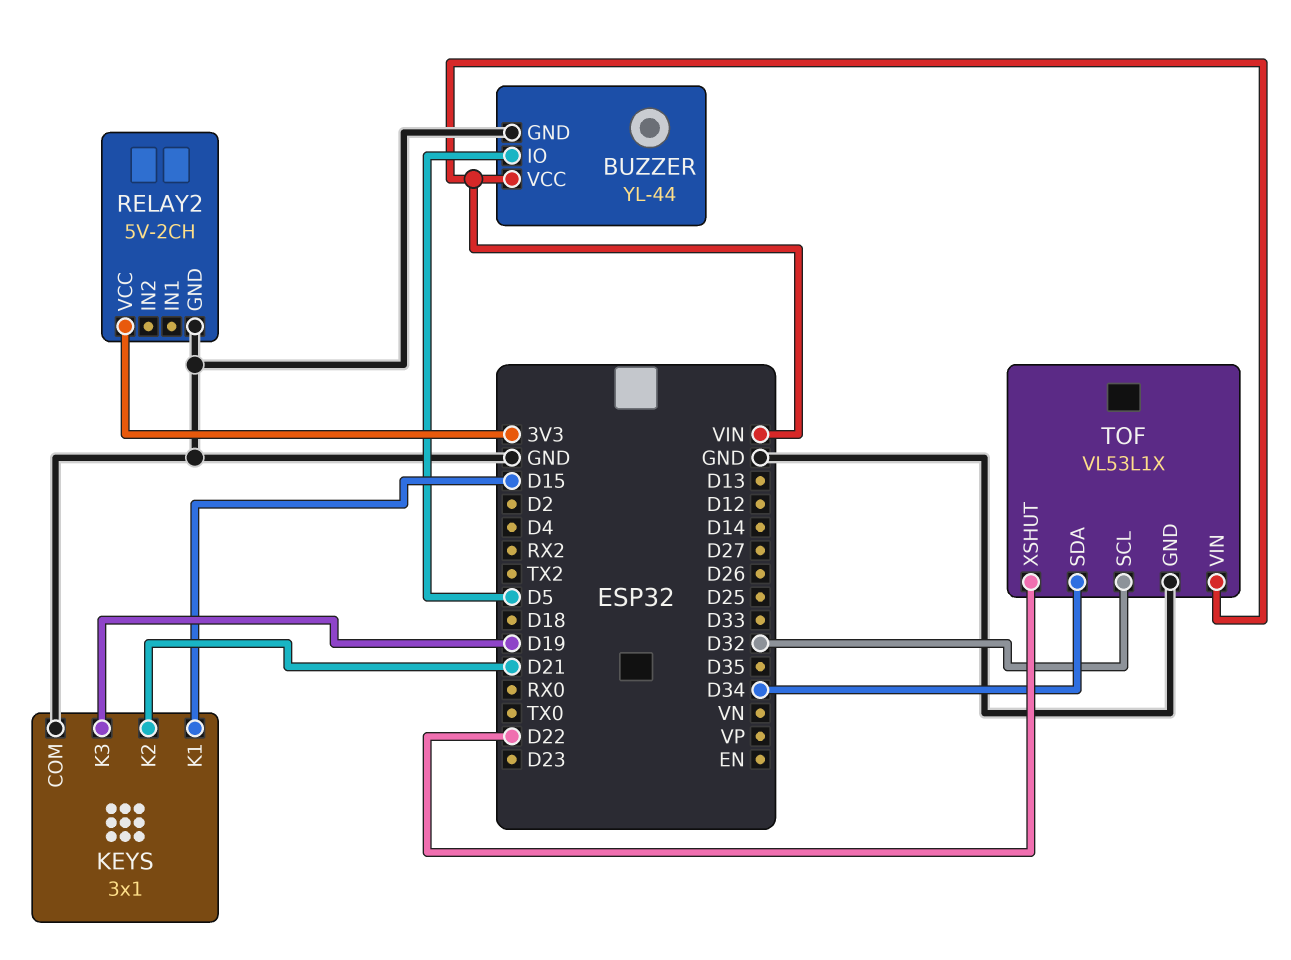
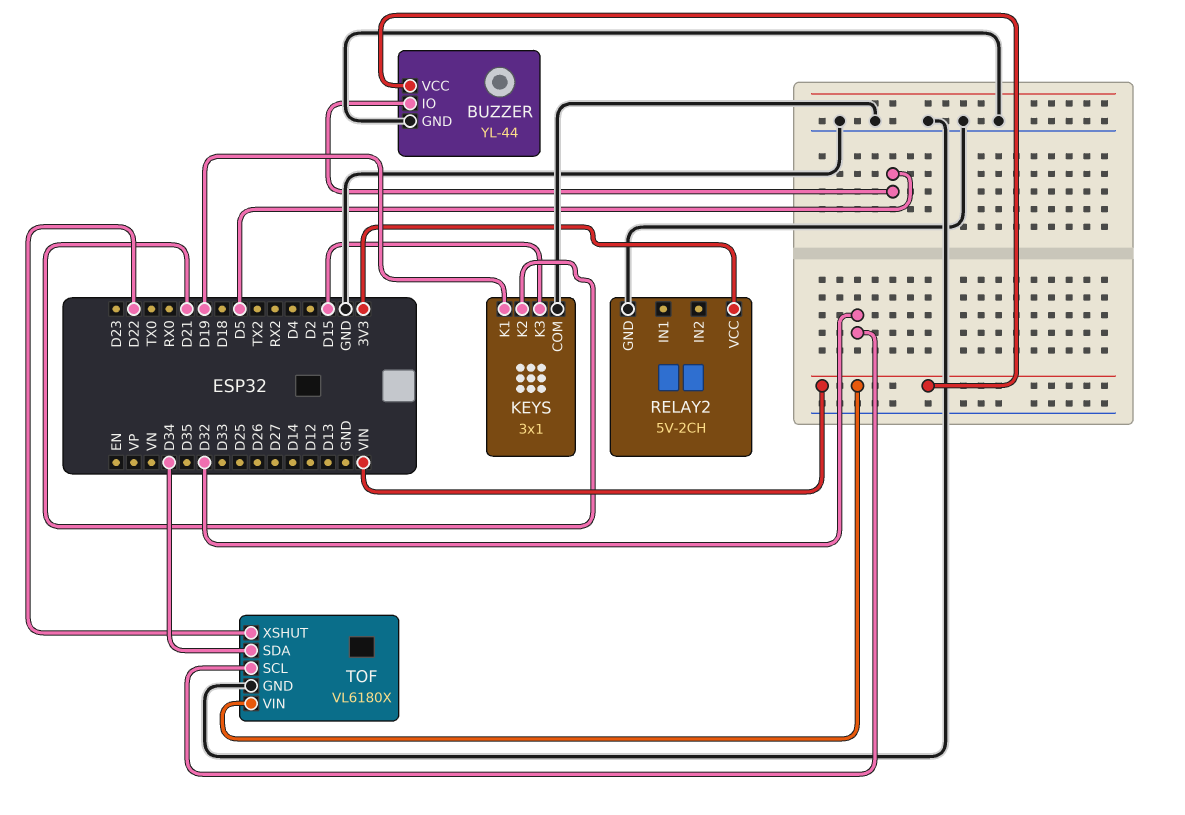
KEYS pin K1: D15 -> D19
KEYS pin K3: D19 -> D15
TOF: VL53L1X -> VL6180X

